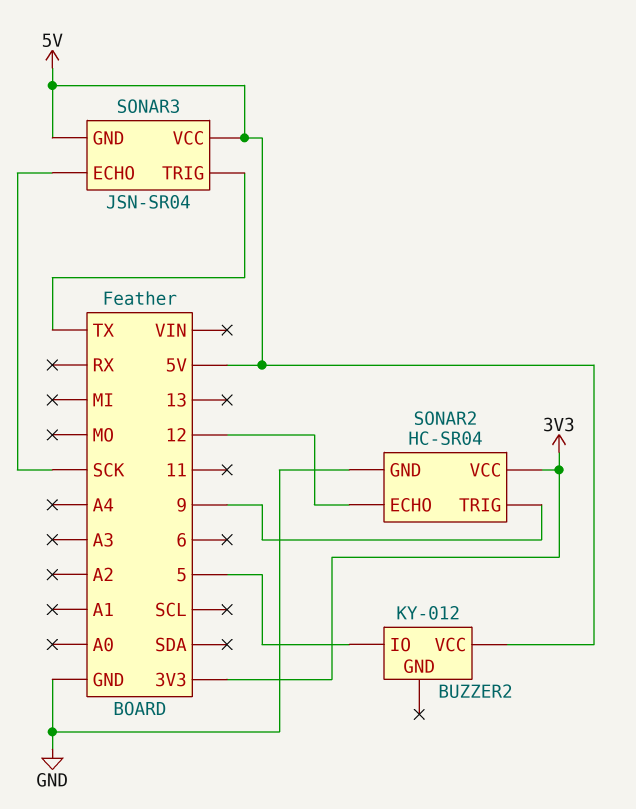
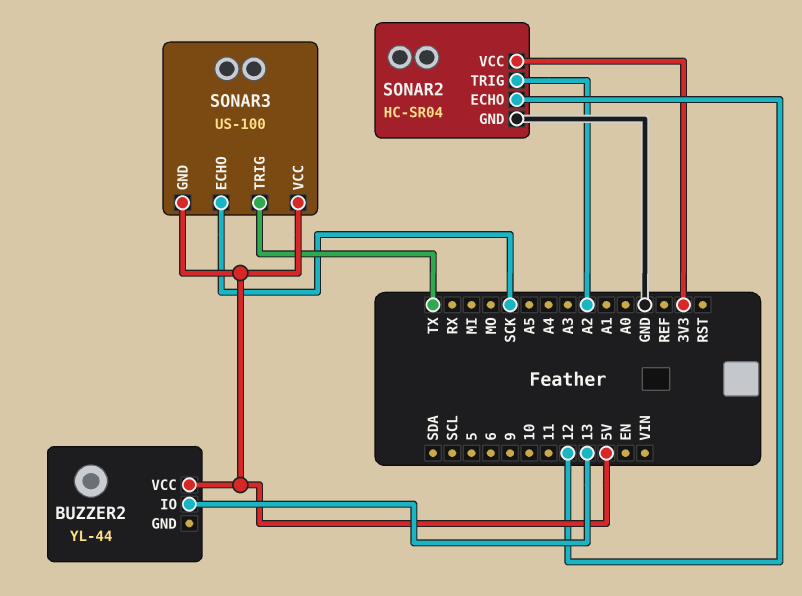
BUZZER2: KY-012 -> YL-44
BUZZER2 pin IO: 5 -> 13
SONAR2 pin TRIG: 9 -> A2
SONAR3: JSN-SR04 -> US-100

